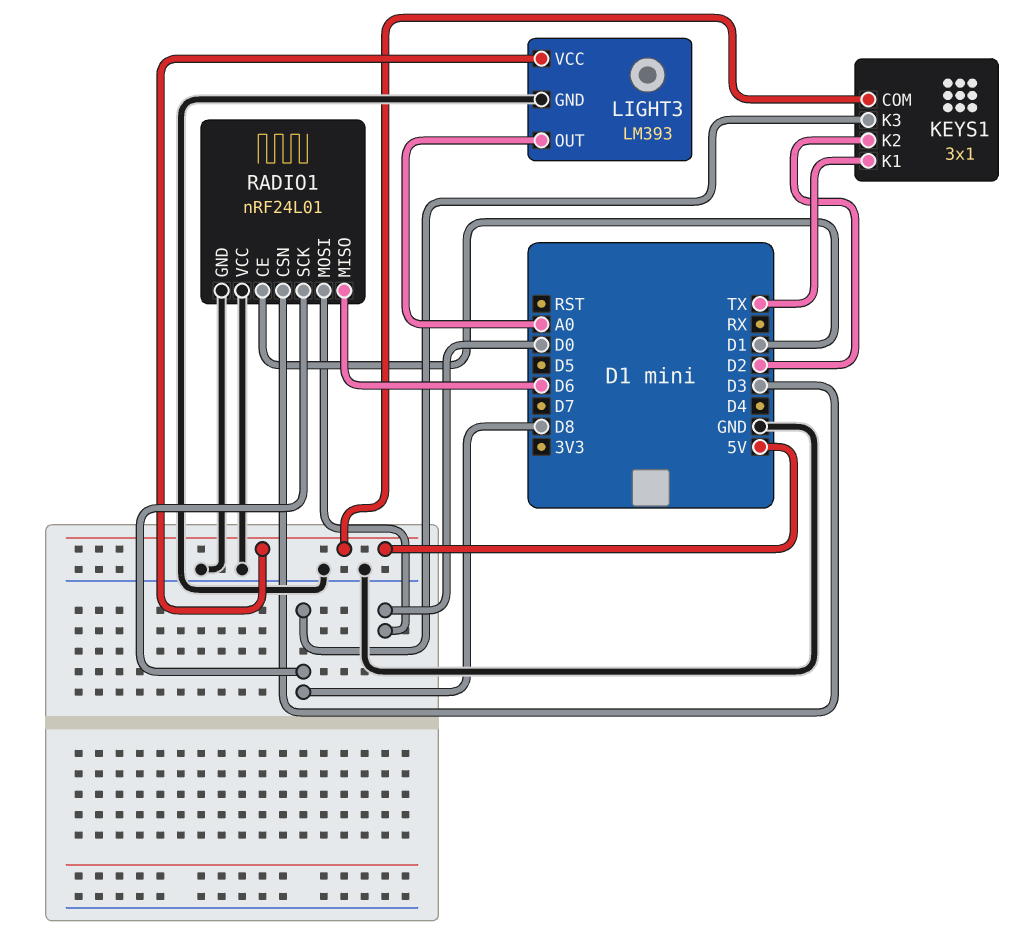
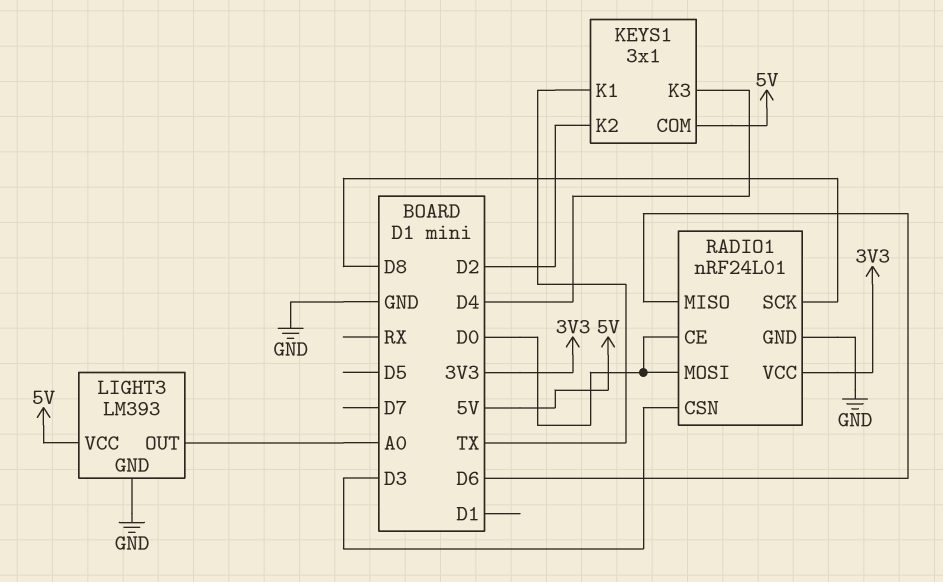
KEYS1 pin K3: D8 -> D4
RADIO1 pin CE: D1 -> D0
RADIO1 pin VCC: GND -> 3V3

